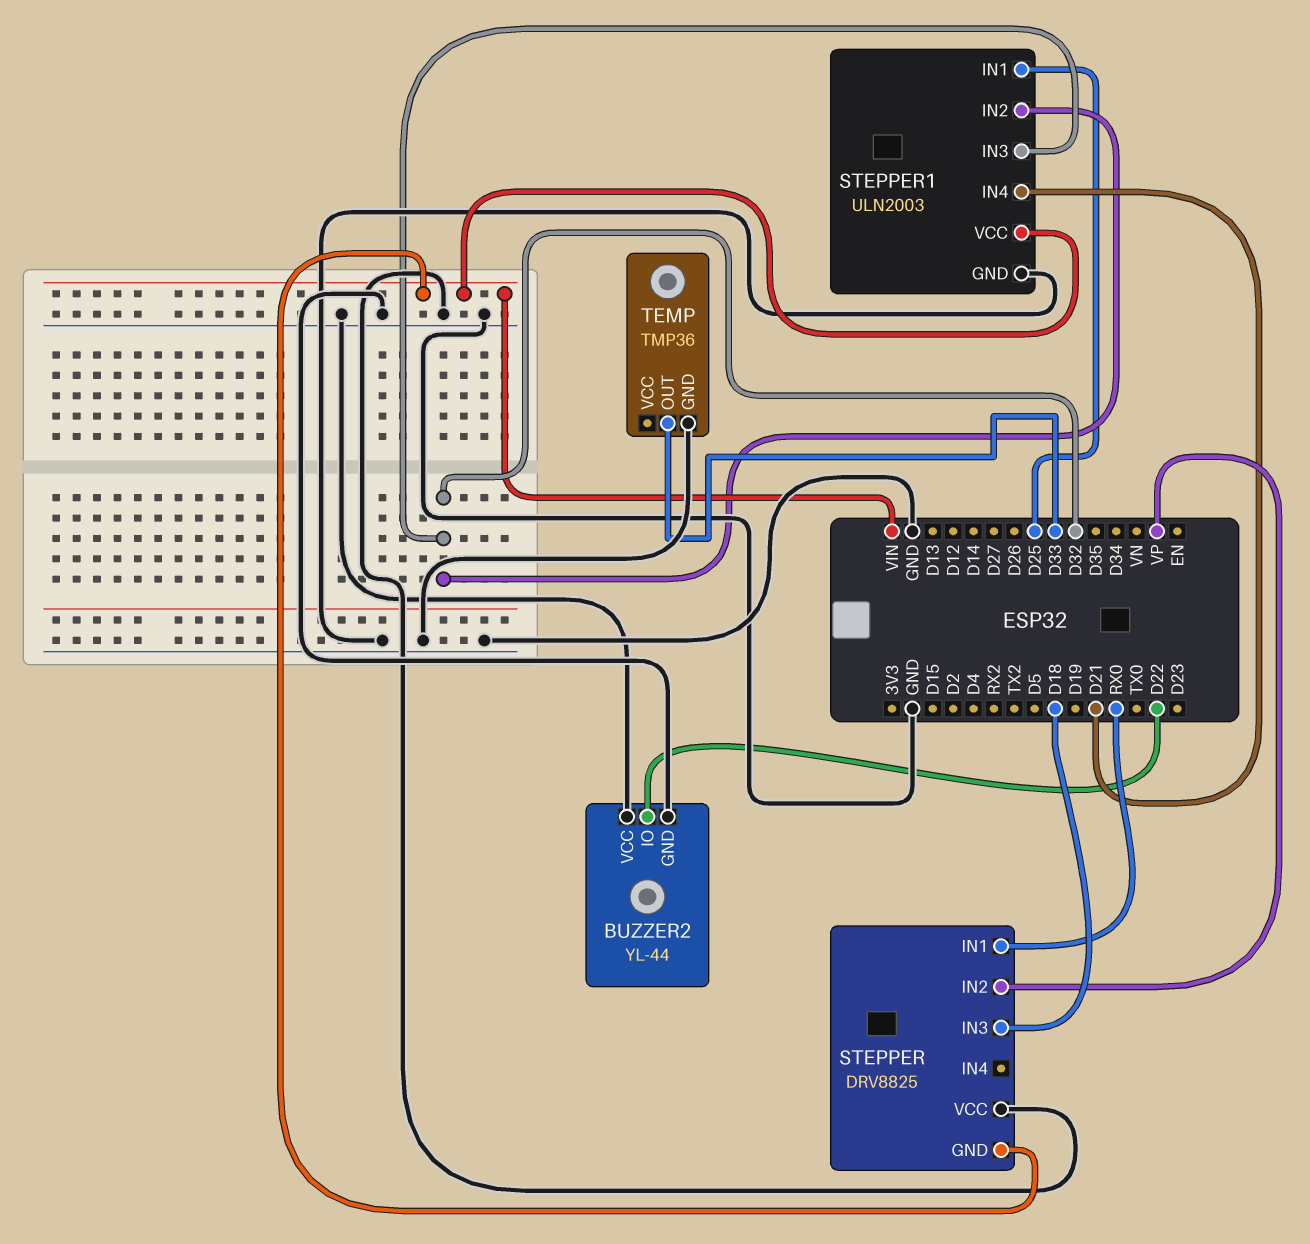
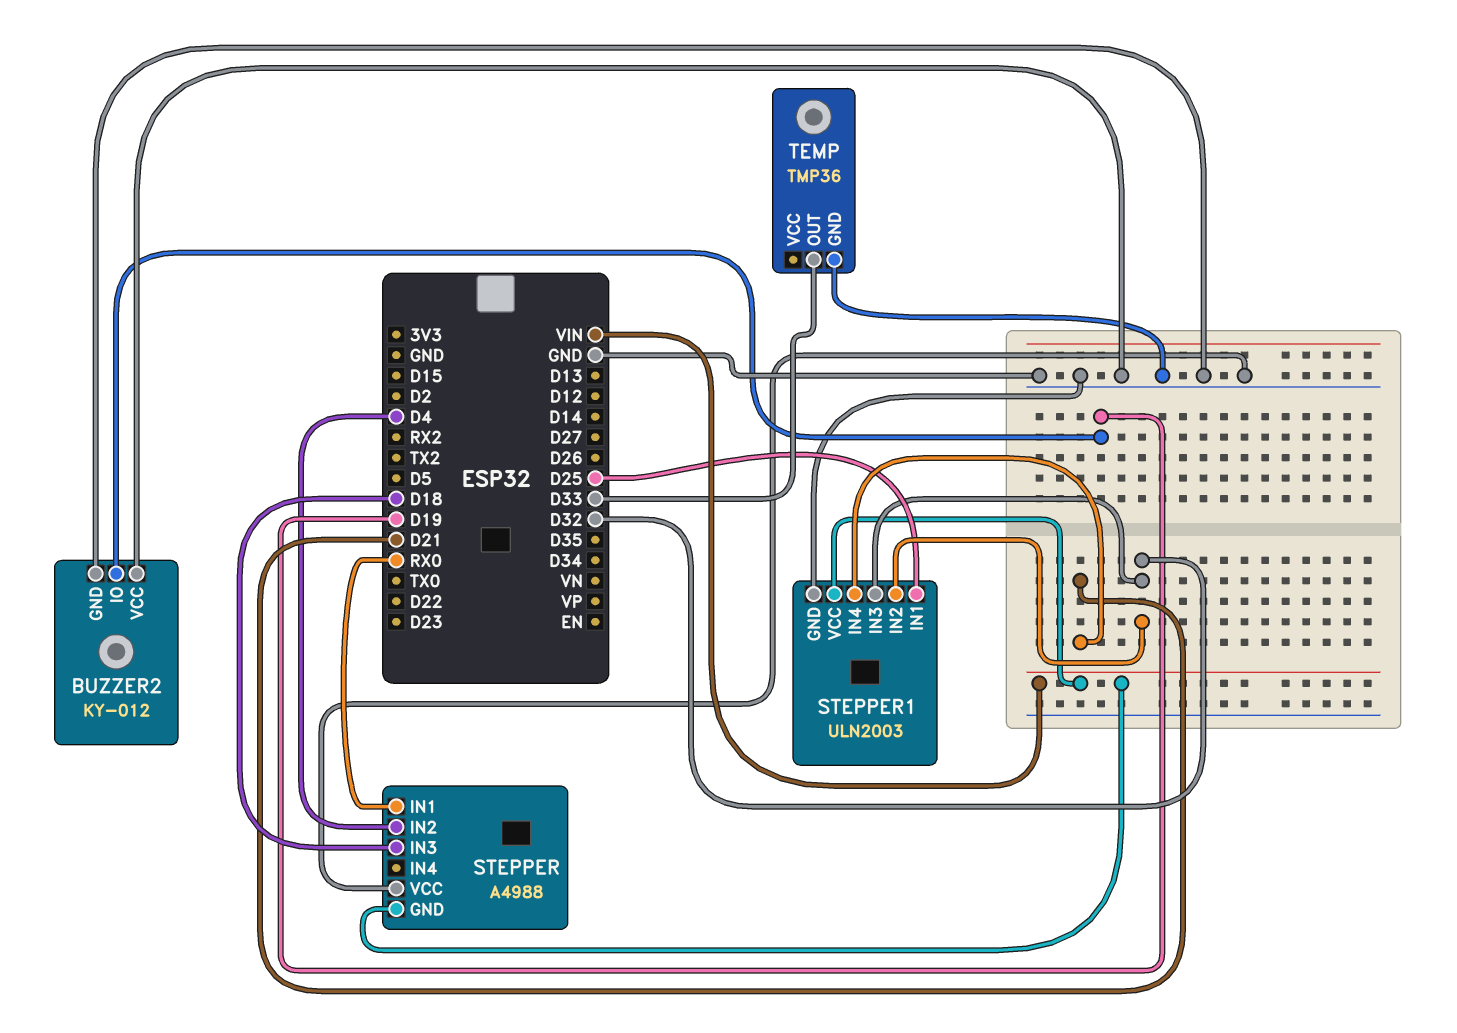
BUZZER2: YL-44 -> KY-012
BUZZER2 pin IO: D22 -> D19
STEPPER: DRV8825 -> A4988
STEPPER pin IN2: VP -> D4

